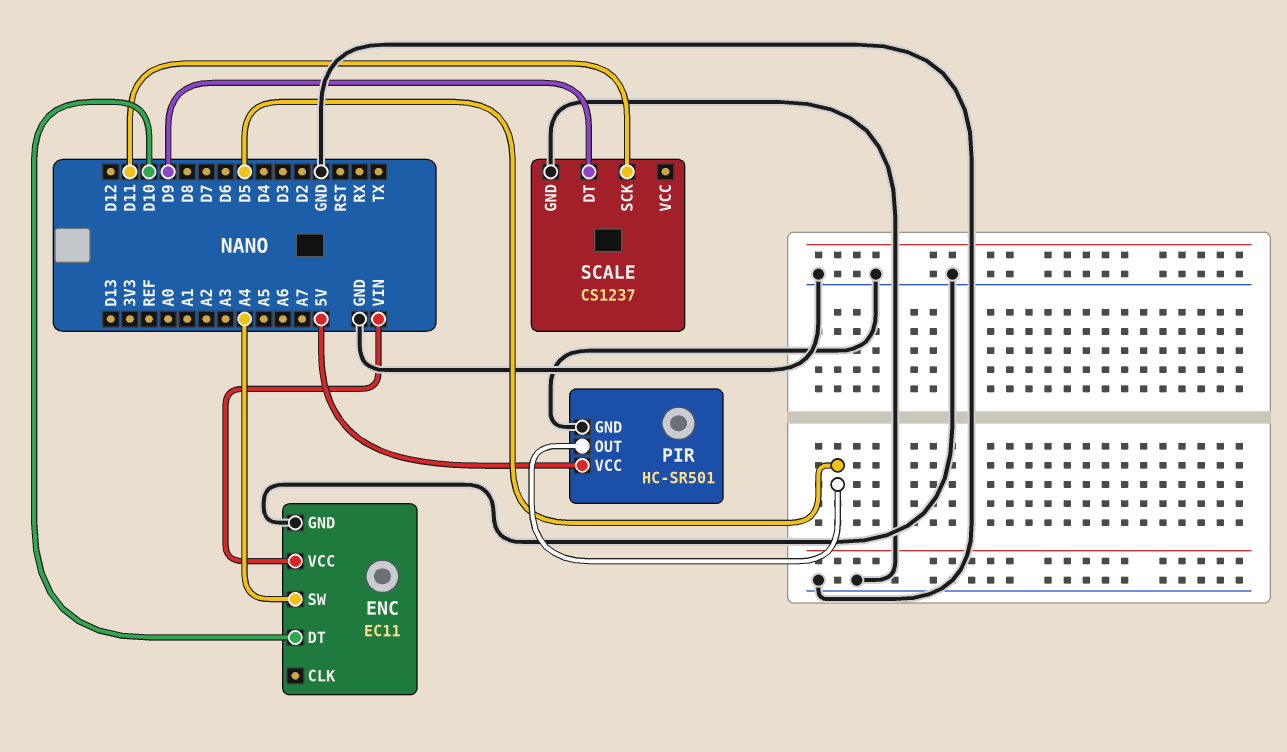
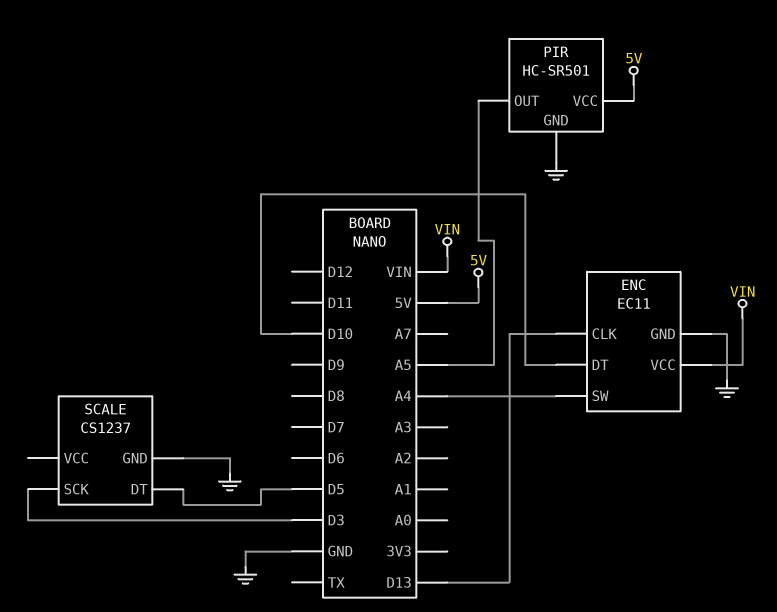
ENC pin CLK: none -> D13
PIR pin OUT: D5 -> A5
SCALE pin DT: D9 -> D5
SCALE pin SCK: D11 -> D3

